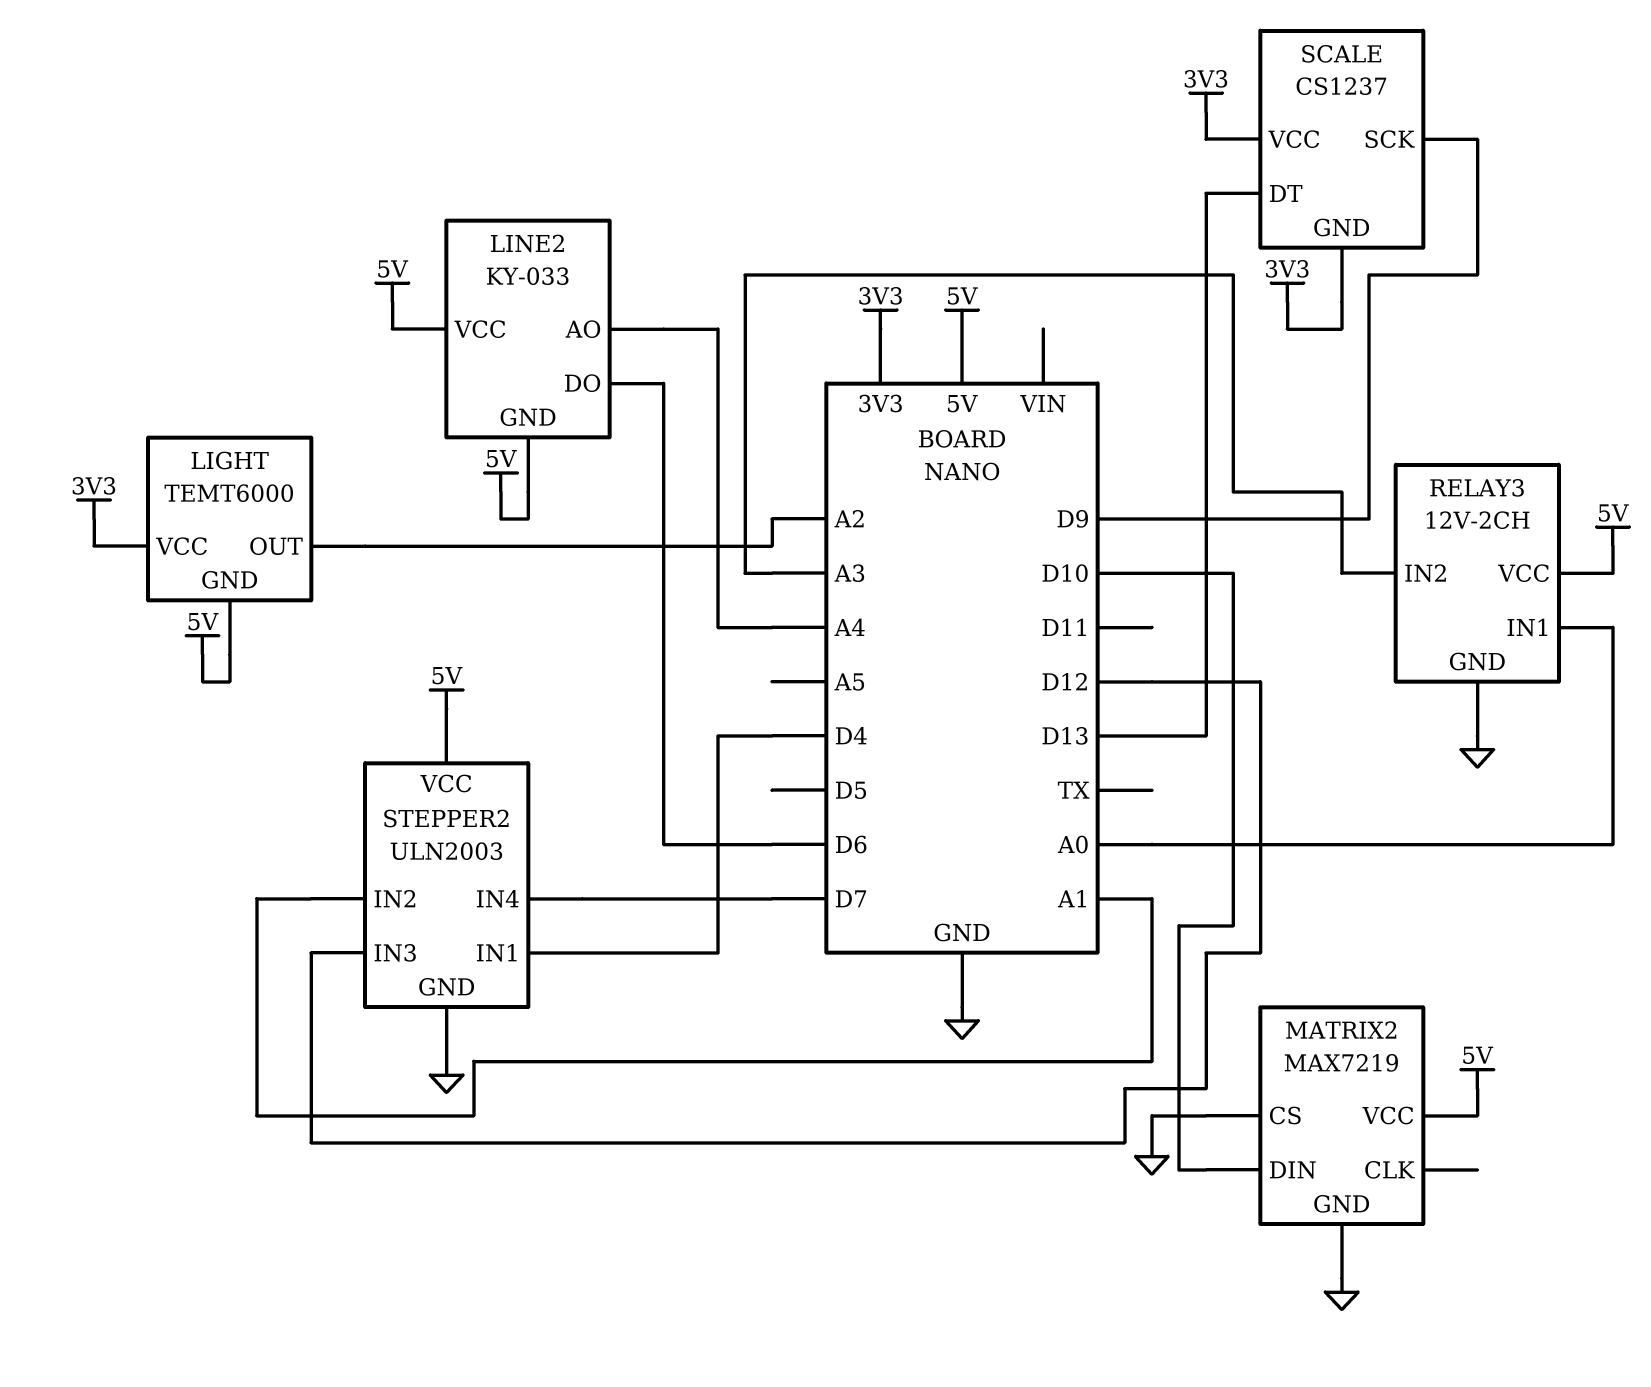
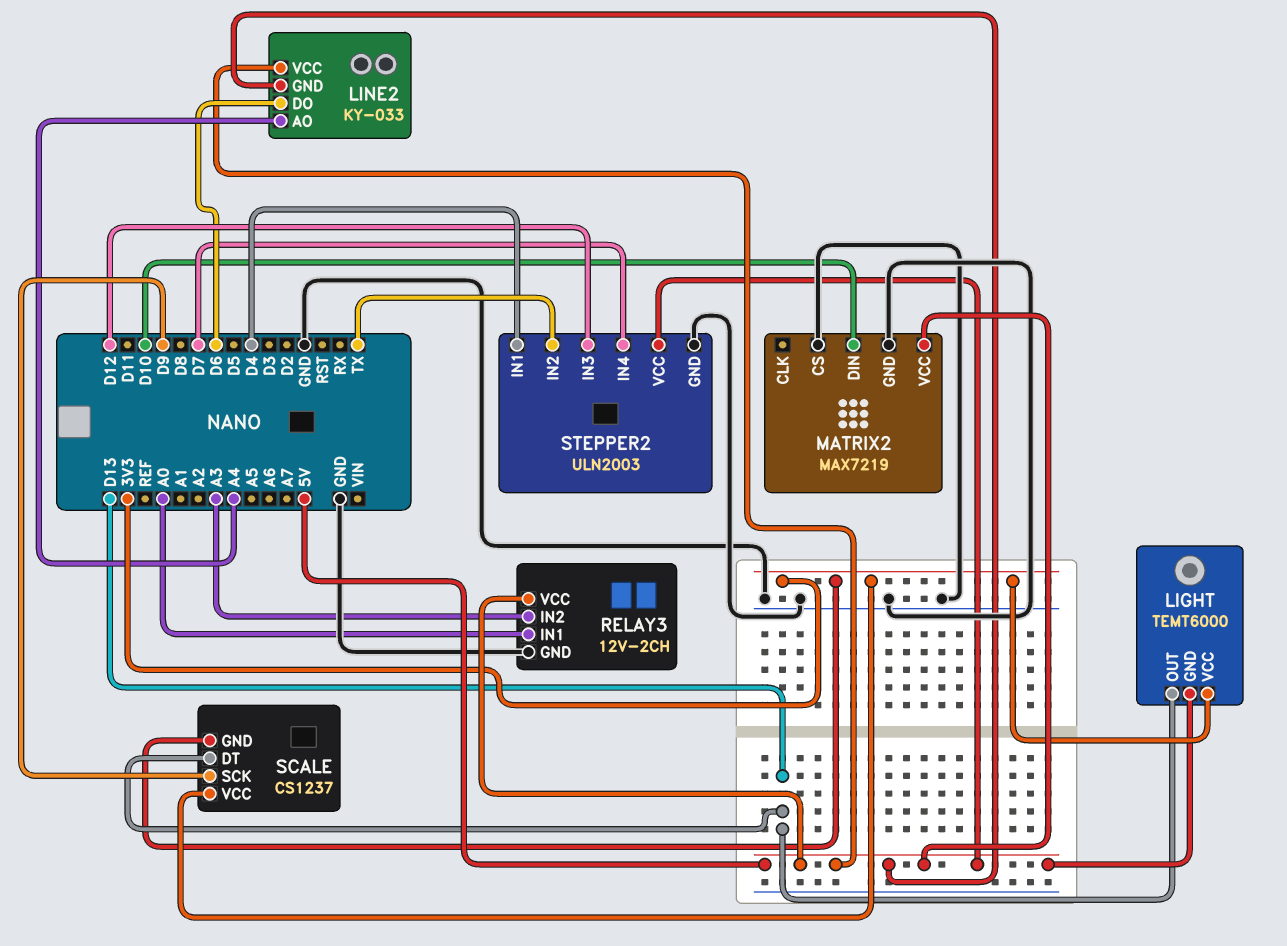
LIGHT pin OUT: A2 -> D13
STEPPER2 pin IN2: A1 -> TX

